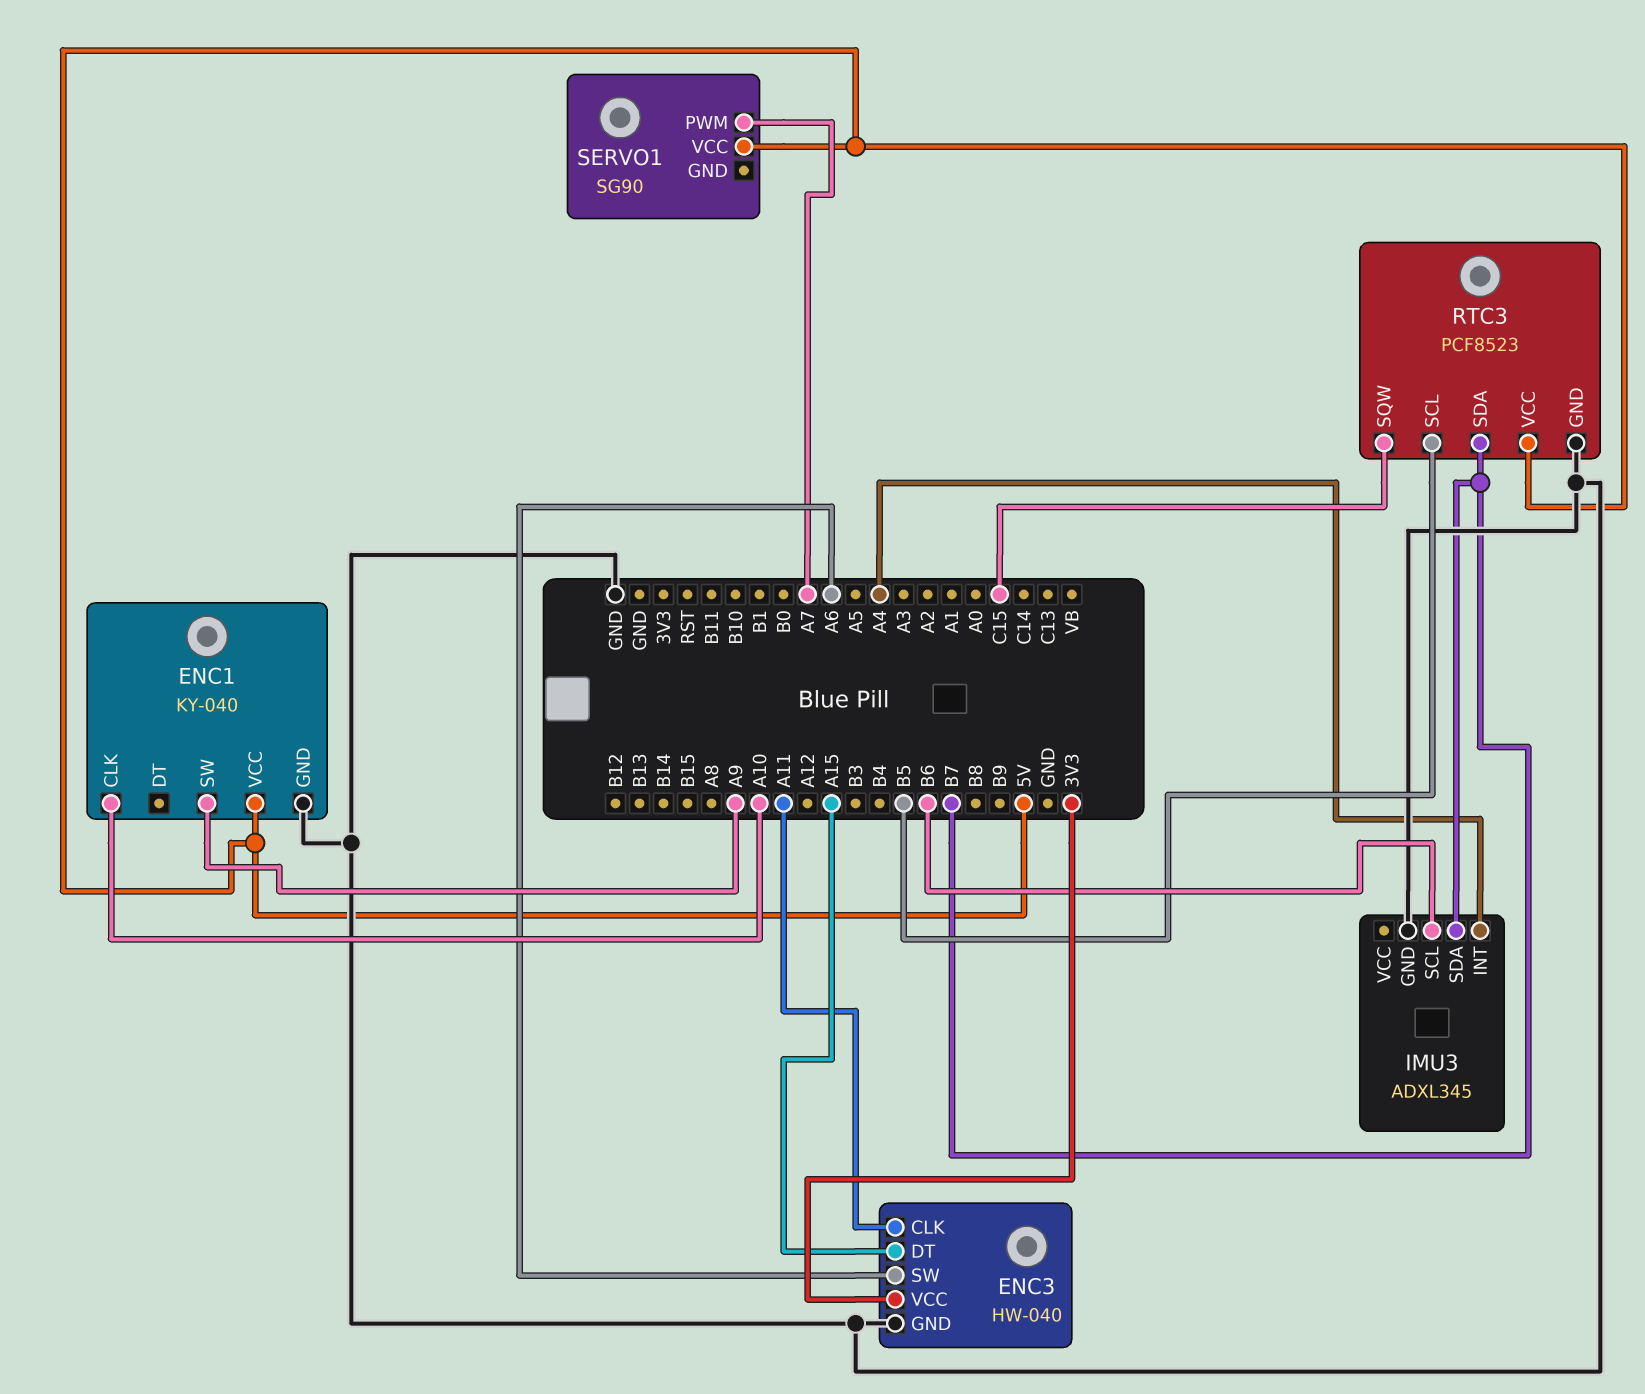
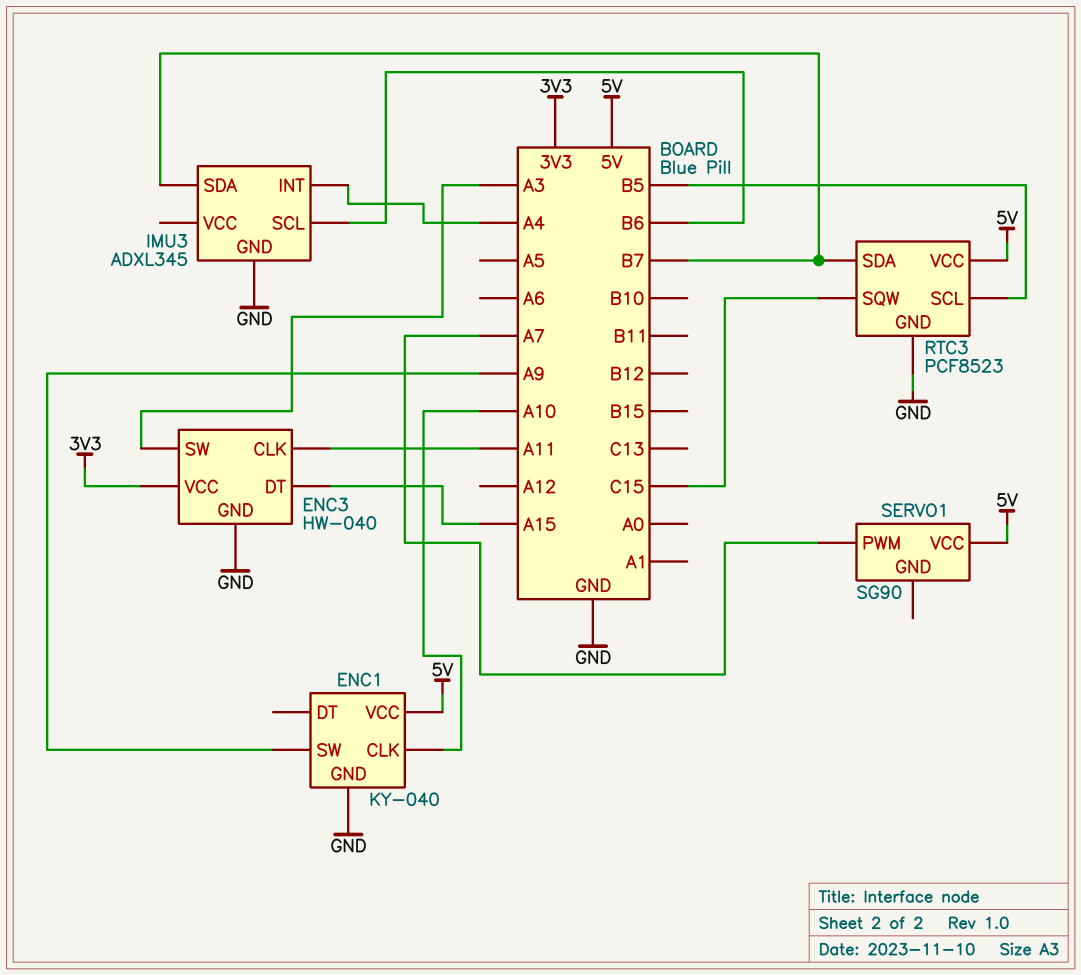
ENC3 pin SW: A6 -> A3

